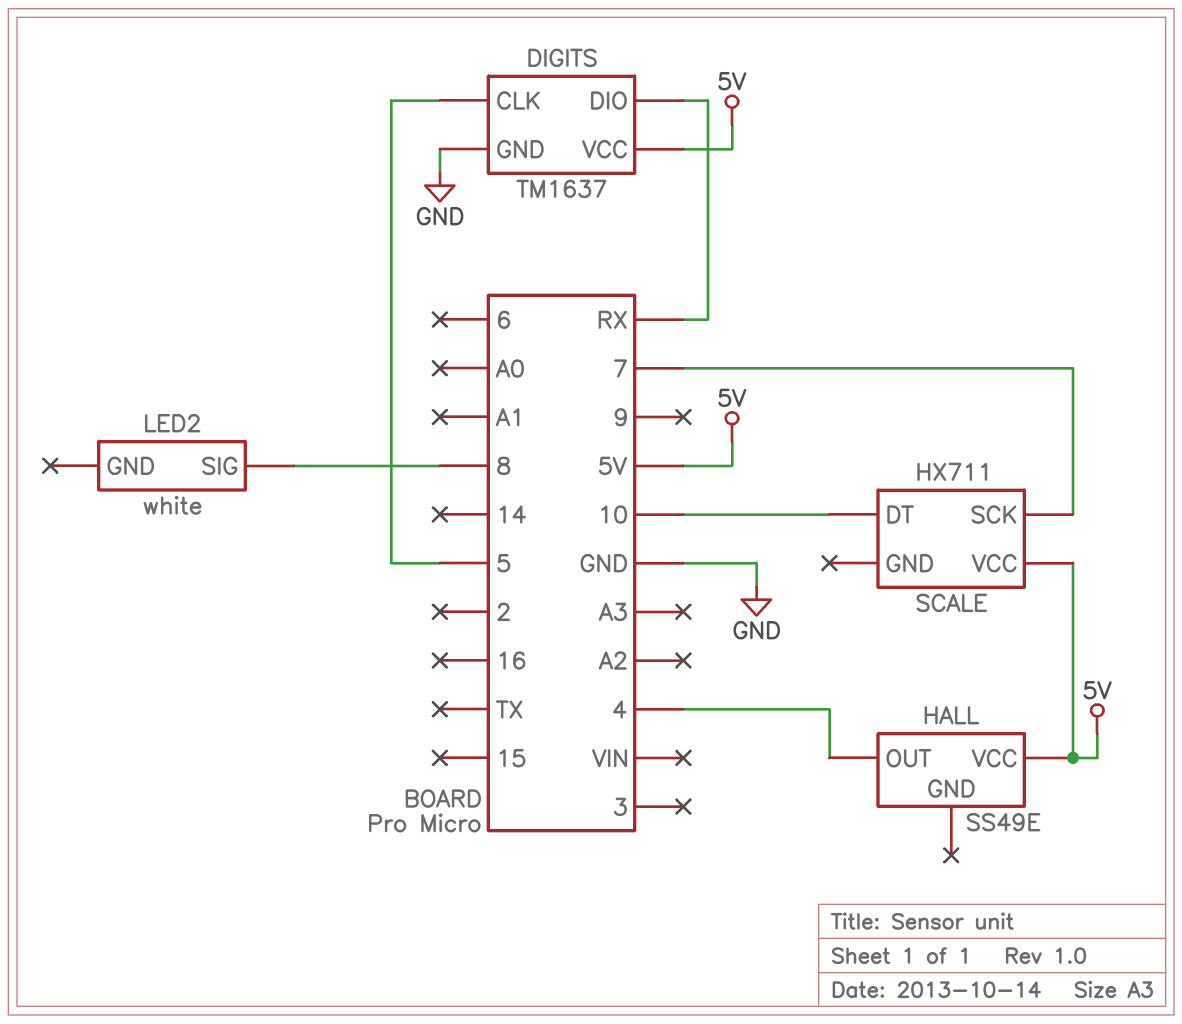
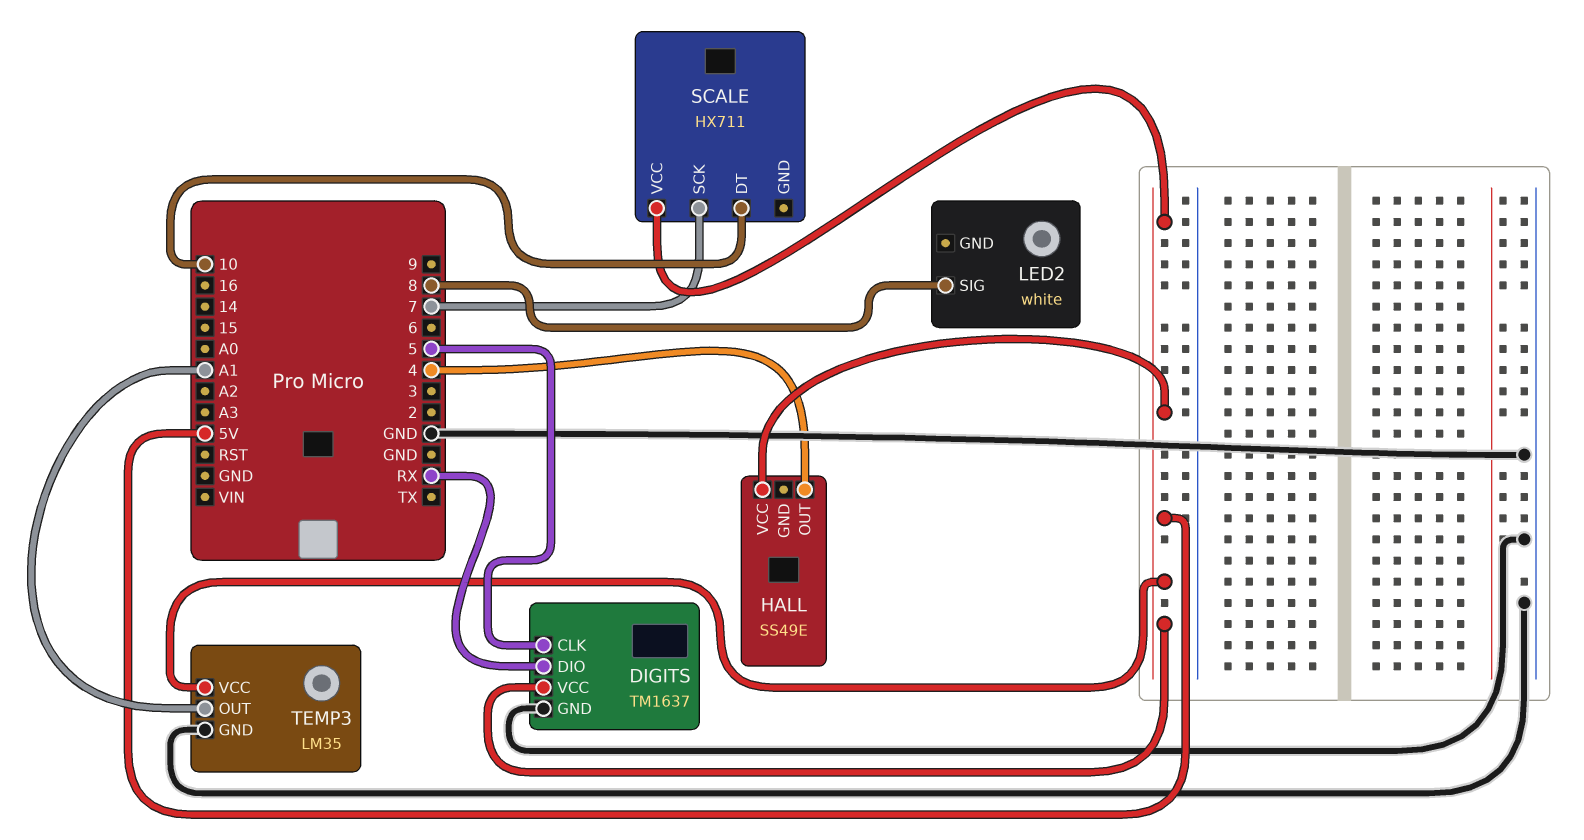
TEMP3: none -> LM35
TEMP3 pin GND: none -> GND
TEMP3 pin OUT: none -> A1
TEMP3 pin VCC: none -> 5V

